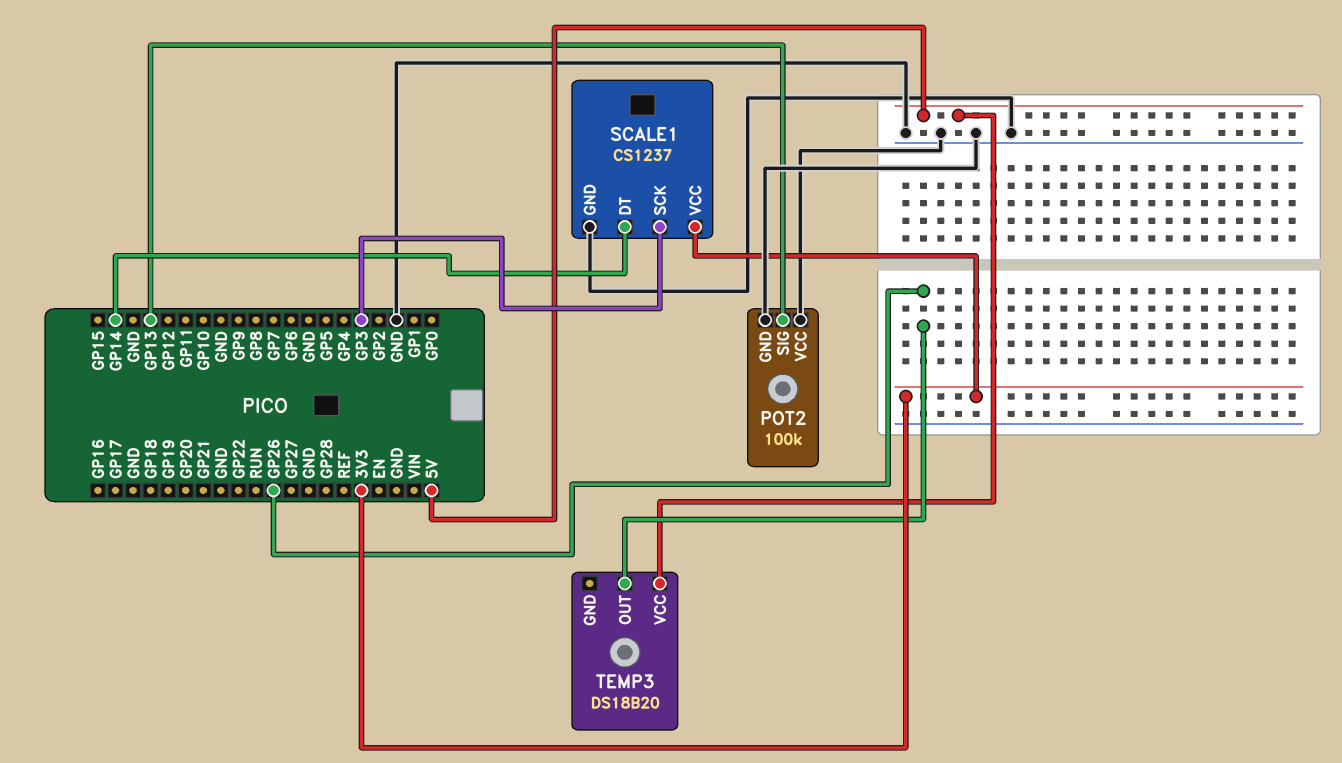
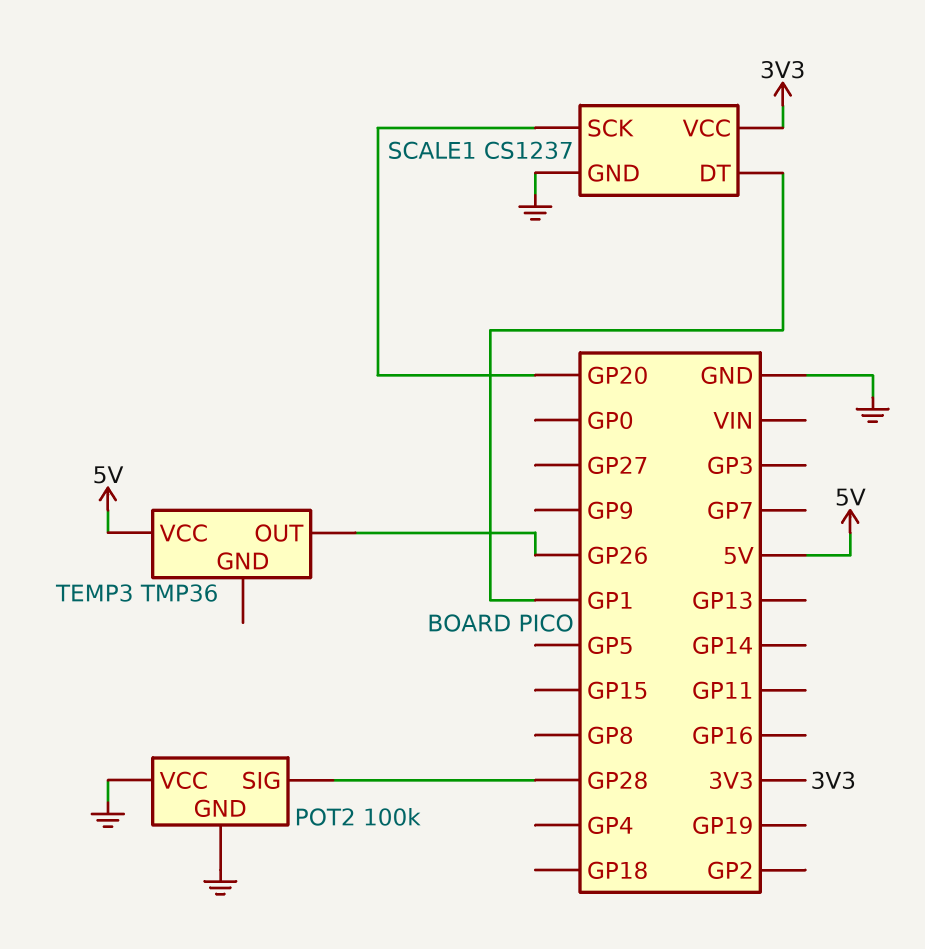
POT2 pin SIG: GP13 -> GP28
SCALE1 pin DT: GP14 -> GP1
SCALE1 pin SCK: GP3 -> GP20
TEMP3: DS18B20 -> TMP36

